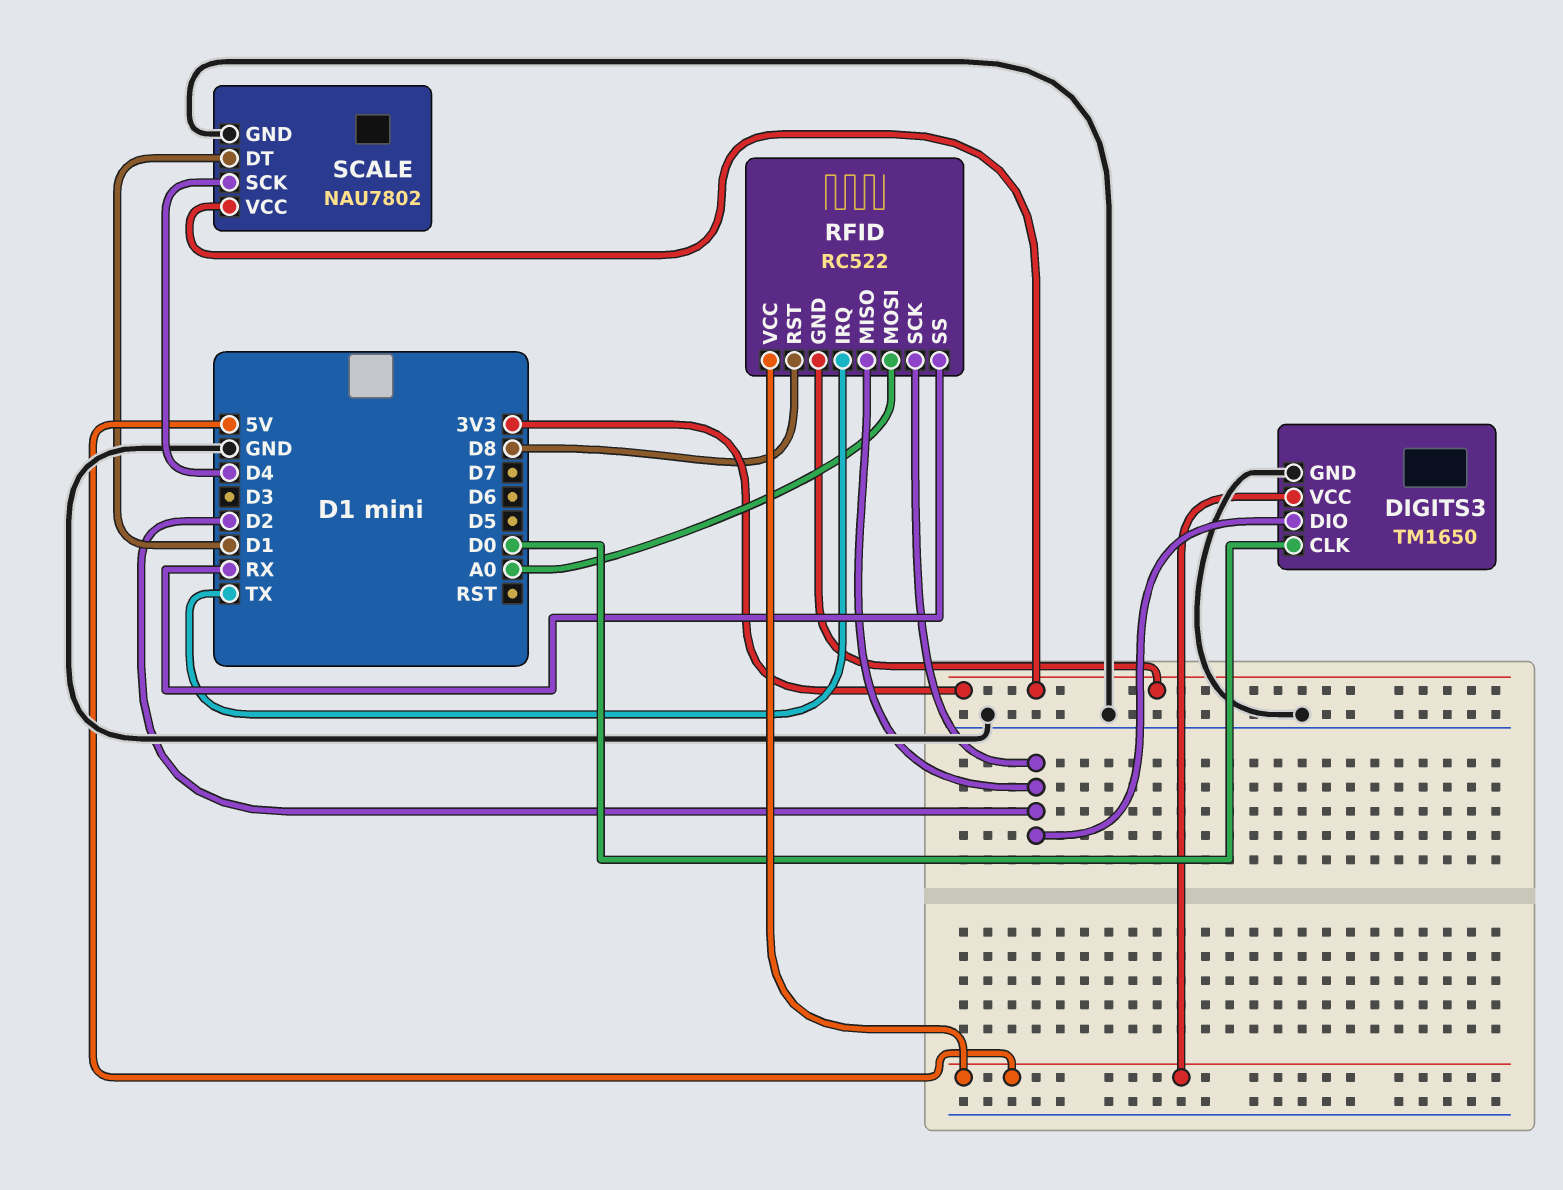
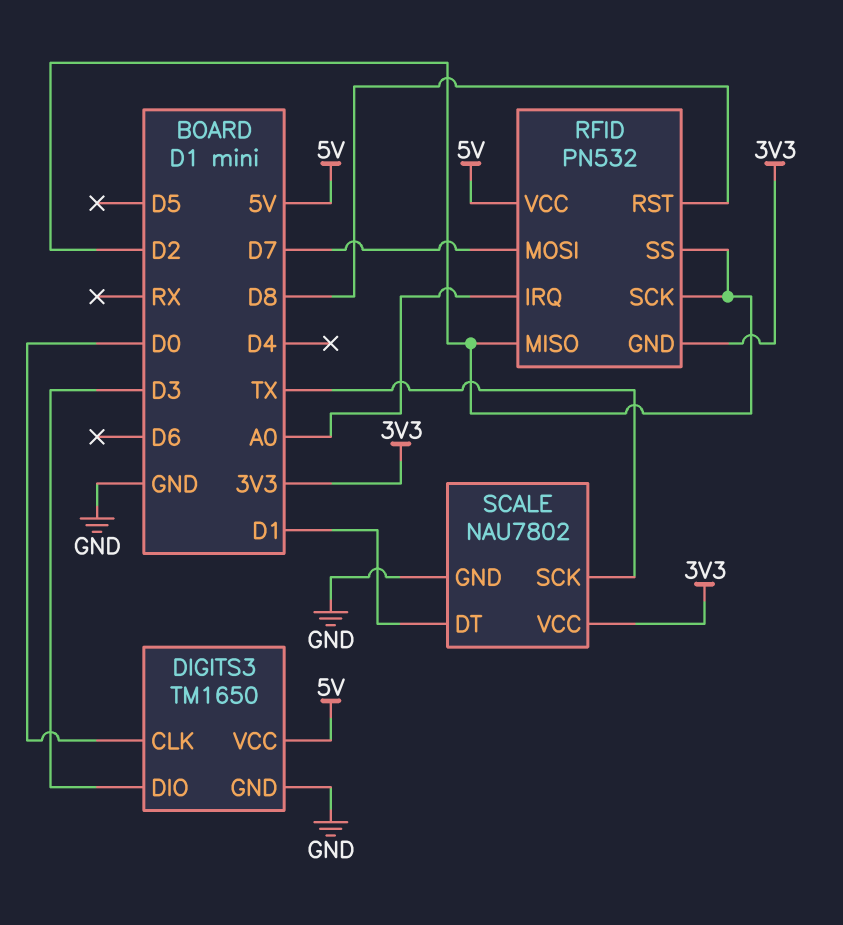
DIGITS3 pin DIO: D2 -> D3
RFID: RC522 -> PN532
RFID pin IRQ: TX -> A0
RFID pin MOSI: A0 -> D7
RFID pin SS: RX -> D2
SCALE pin SCK: D4 -> TX

